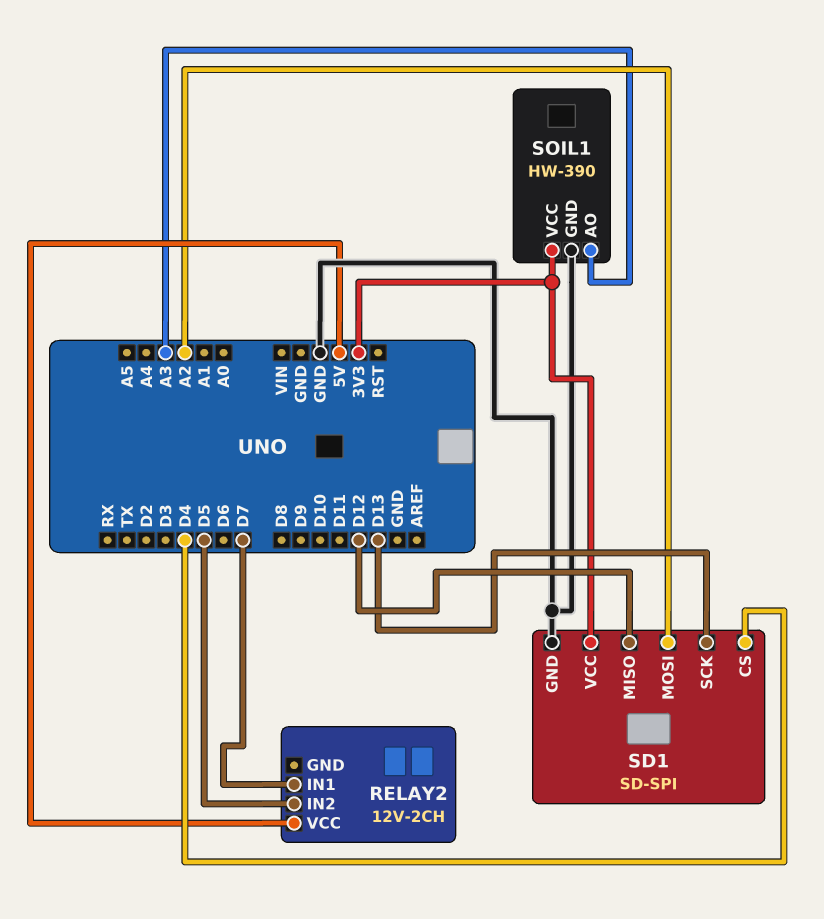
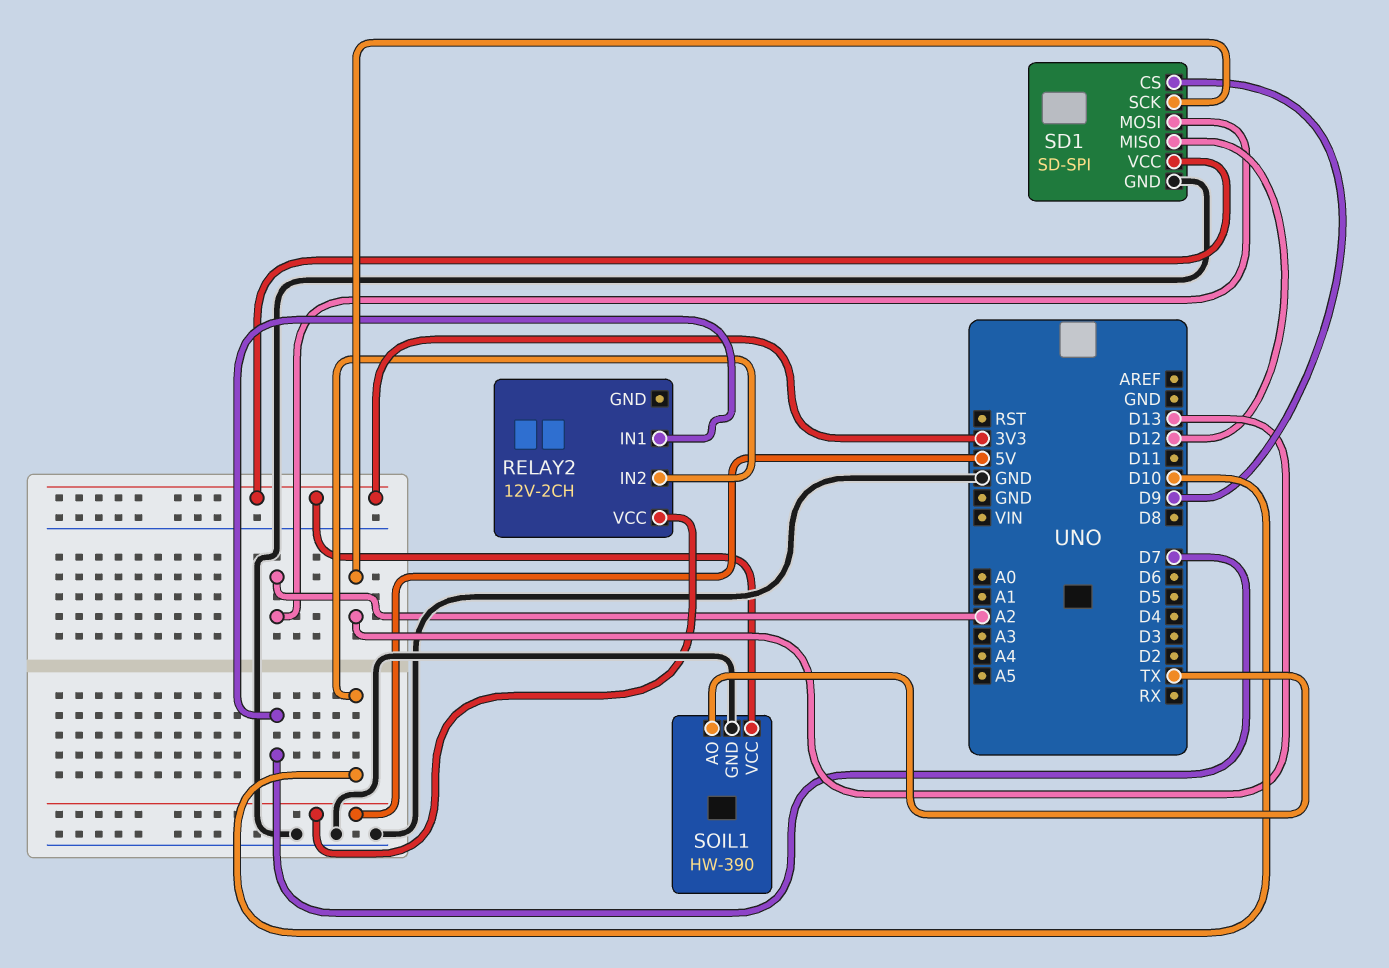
RELAY2 pin IN2: D5 -> D10
SD1 pin CS: D4 -> D9
SOIL1 pin AO: A3 -> TX

